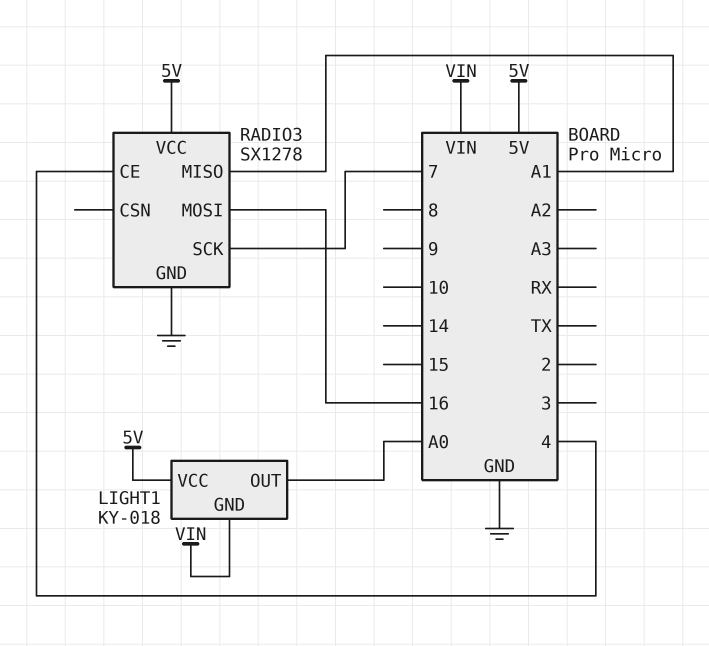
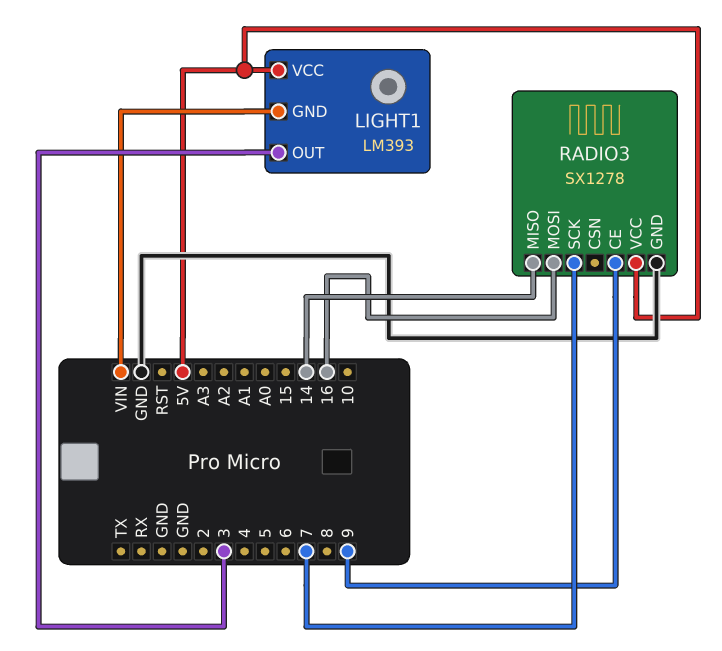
LIGHT1: KY-018 -> LM393
LIGHT1 pin OUT: A0 -> 3
RADIO3 pin CE: 4 -> 9
RADIO3 pin MISO: A1 -> 14

